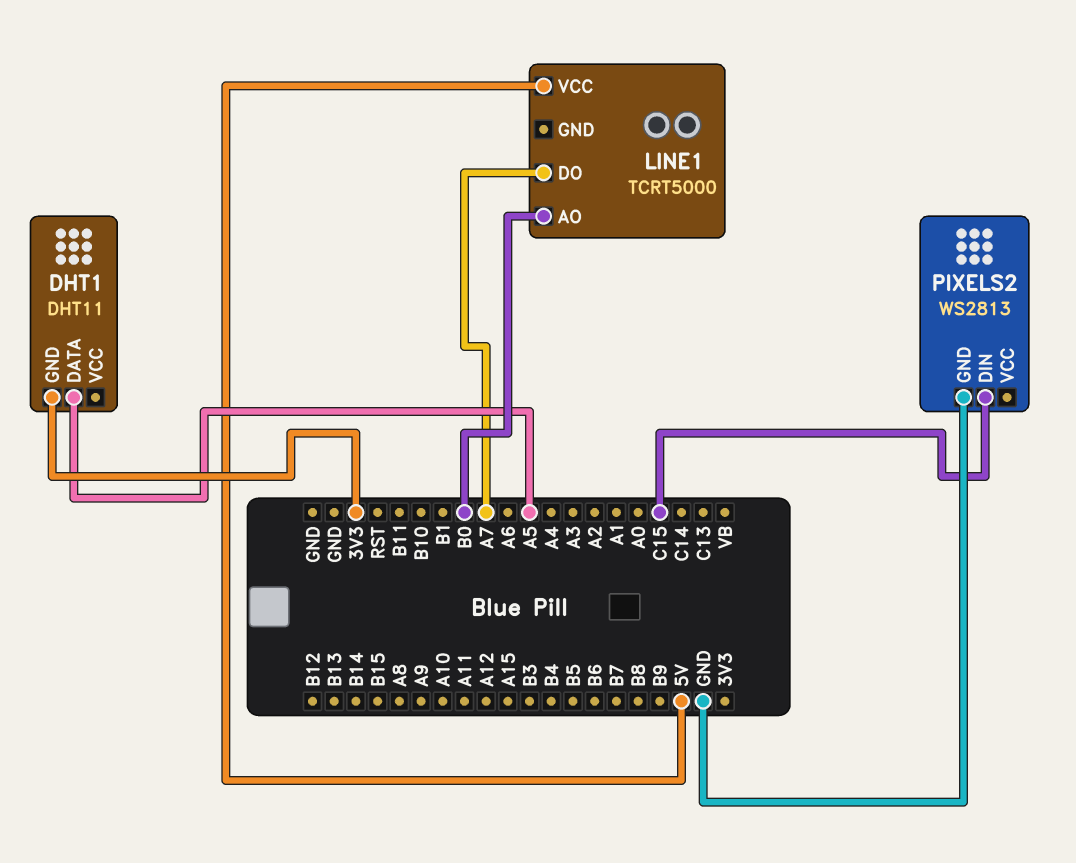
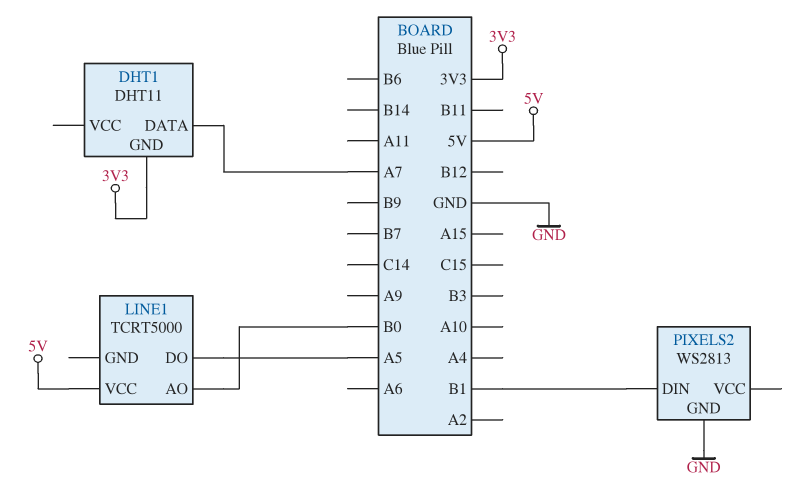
DHT1 pin DATA: A5 -> A7
LINE1 pin DO: A7 -> A5
PIXELS2 pin DIN: C15 -> B1

